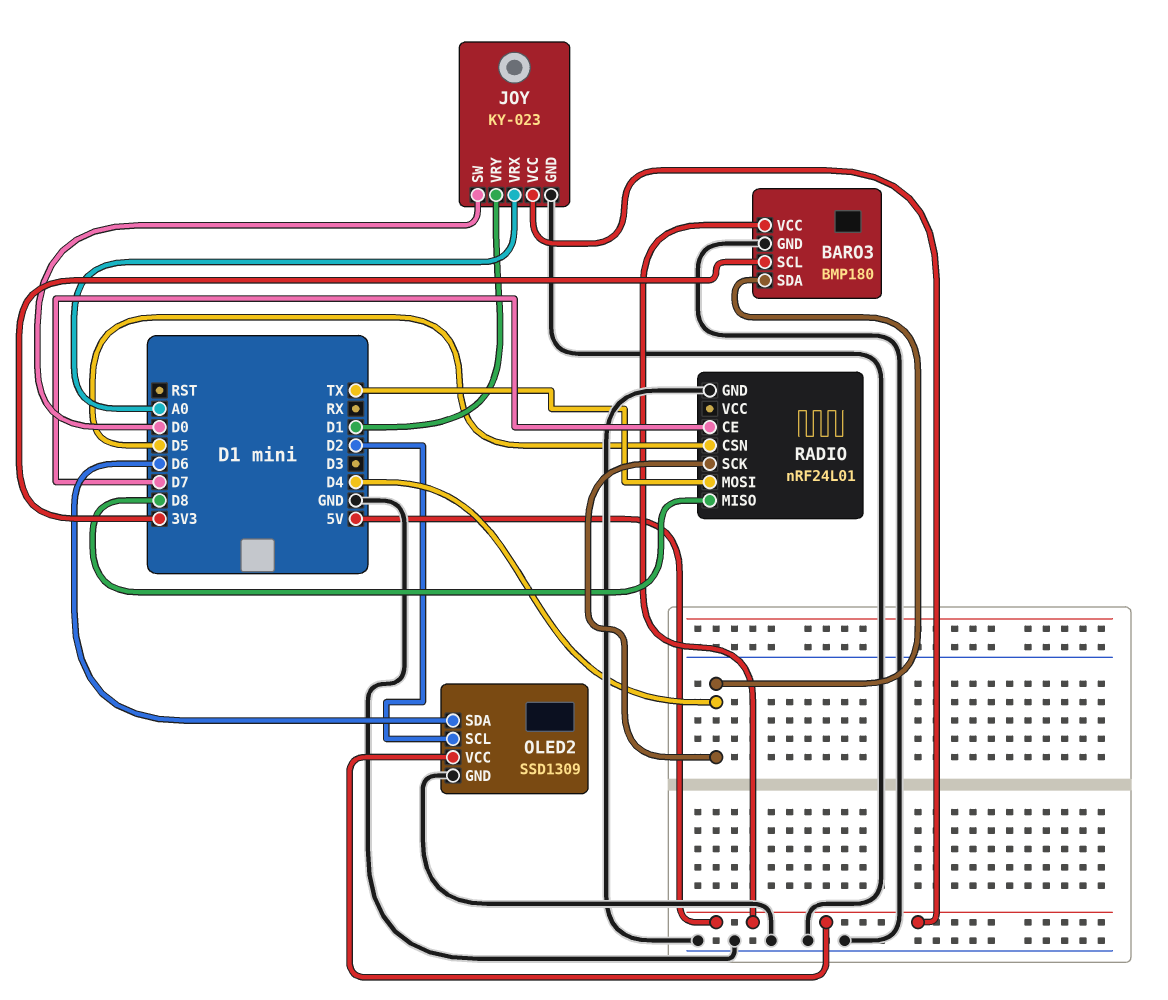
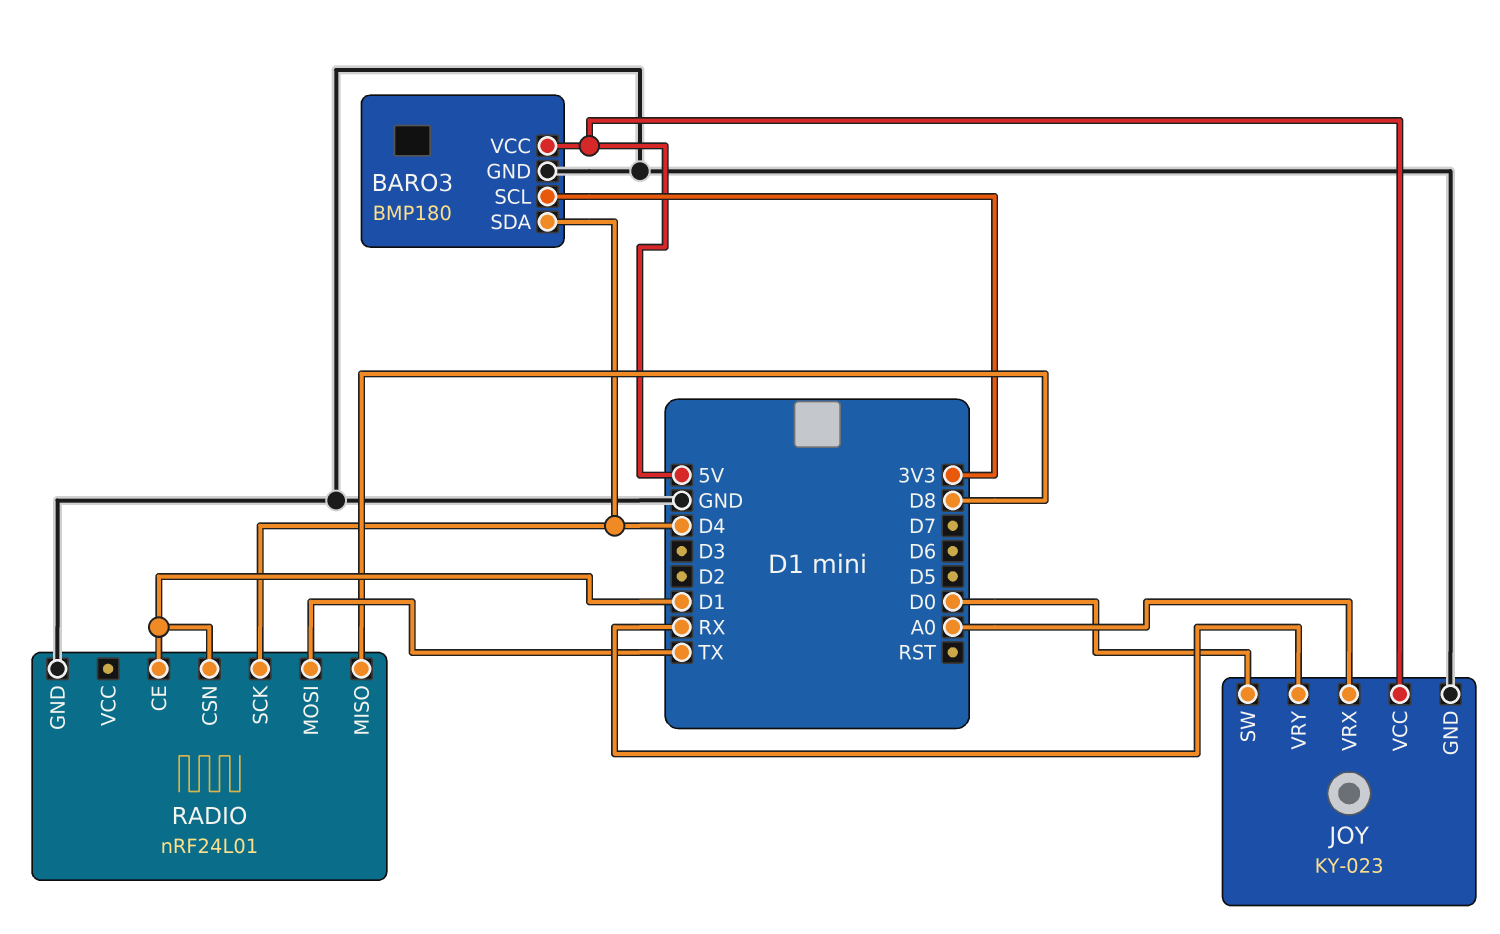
JOY pin VRY: D1 -> RX
OLED2: SSD1309 -> none
OLED2 pin GND: GND -> none
OLED2 pin SCL: D2 -> none
OLED2 pin SDA: D6 -> none
OLED2 pin VCC: 5V -> none
RADIO pin CE: D7 -> D1
RADIO pin CSN: D5 -> D1

